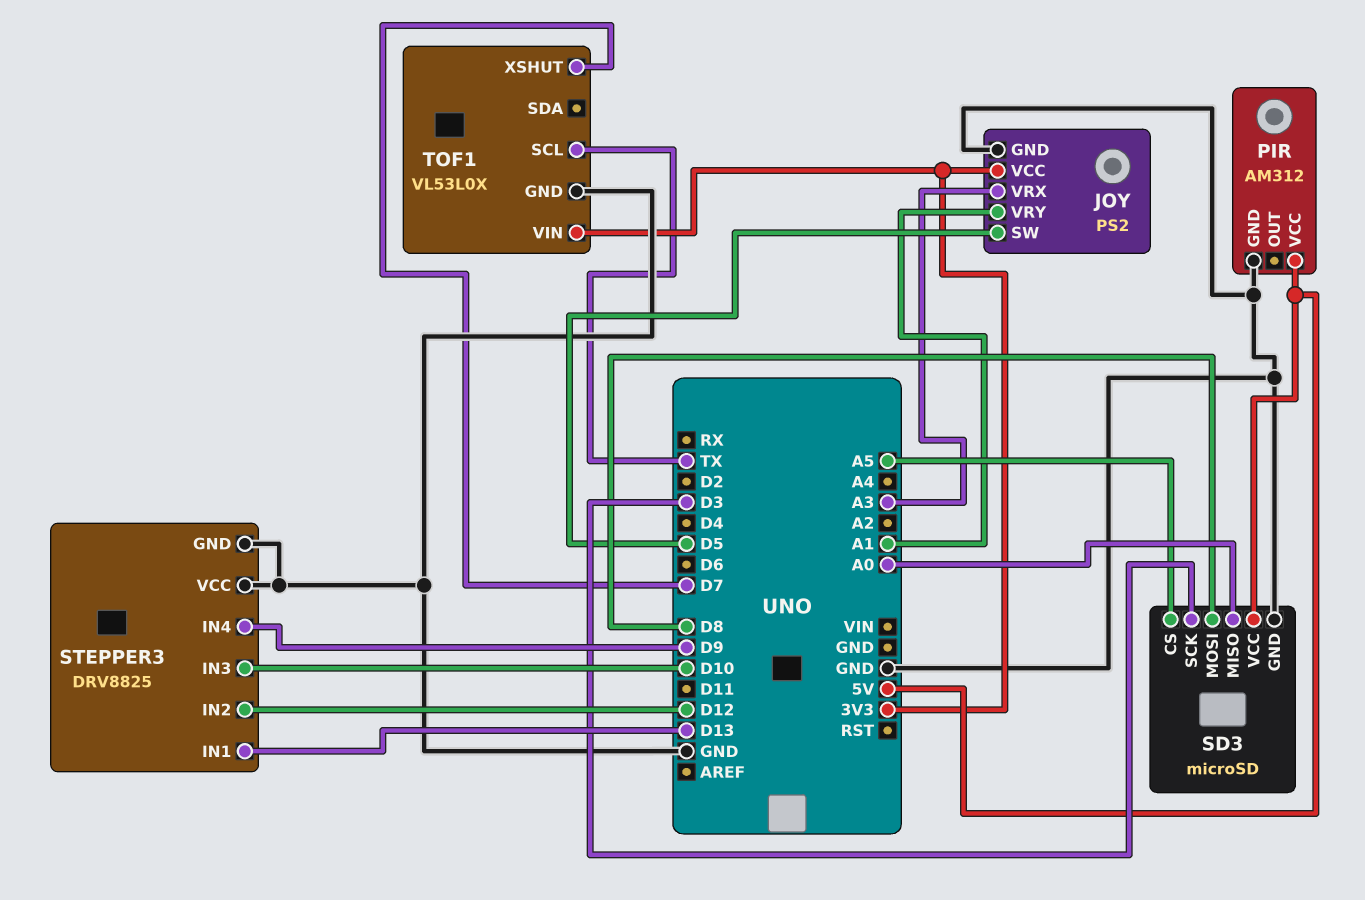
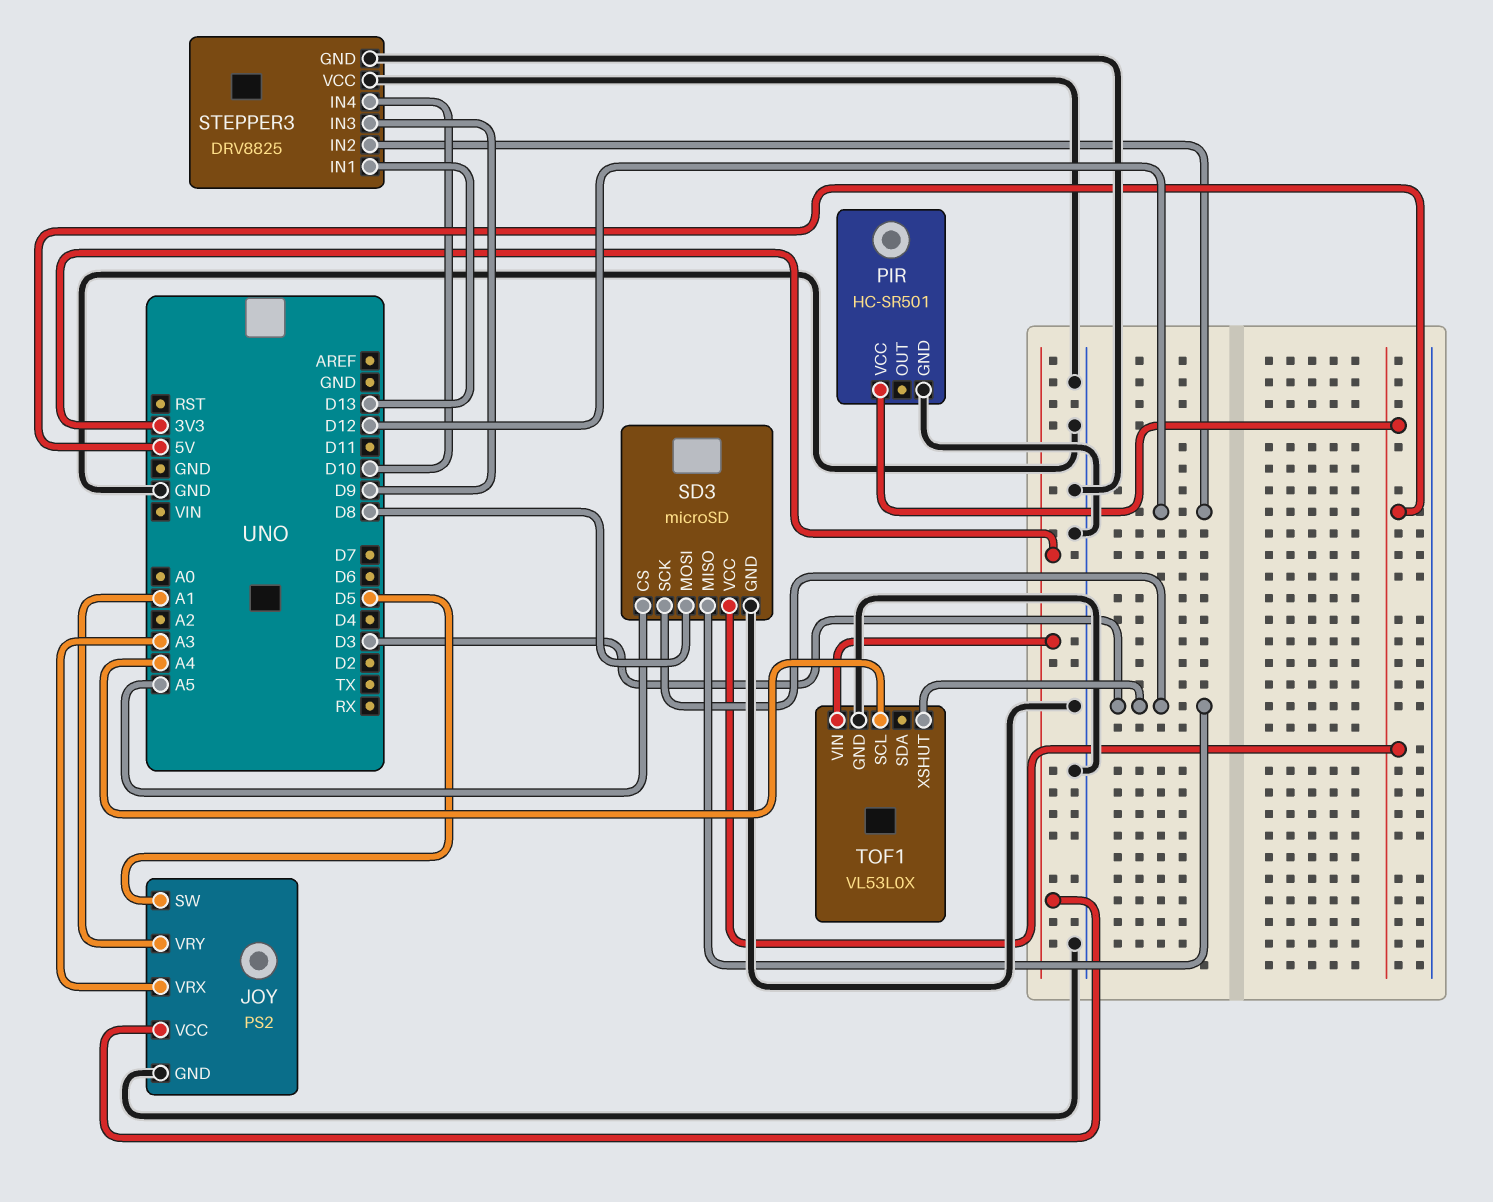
PIR: AM312 -> HC-SR501
SD3 pin MISO: A0 -> D3
STEPPER3 pin IN3: D10 -> D9
STEPPER3 pin IN4: D9 -> D10
TOF1 pin SCL: TX -> A4
TOF1 pin XSHUT: D7 -> D3

